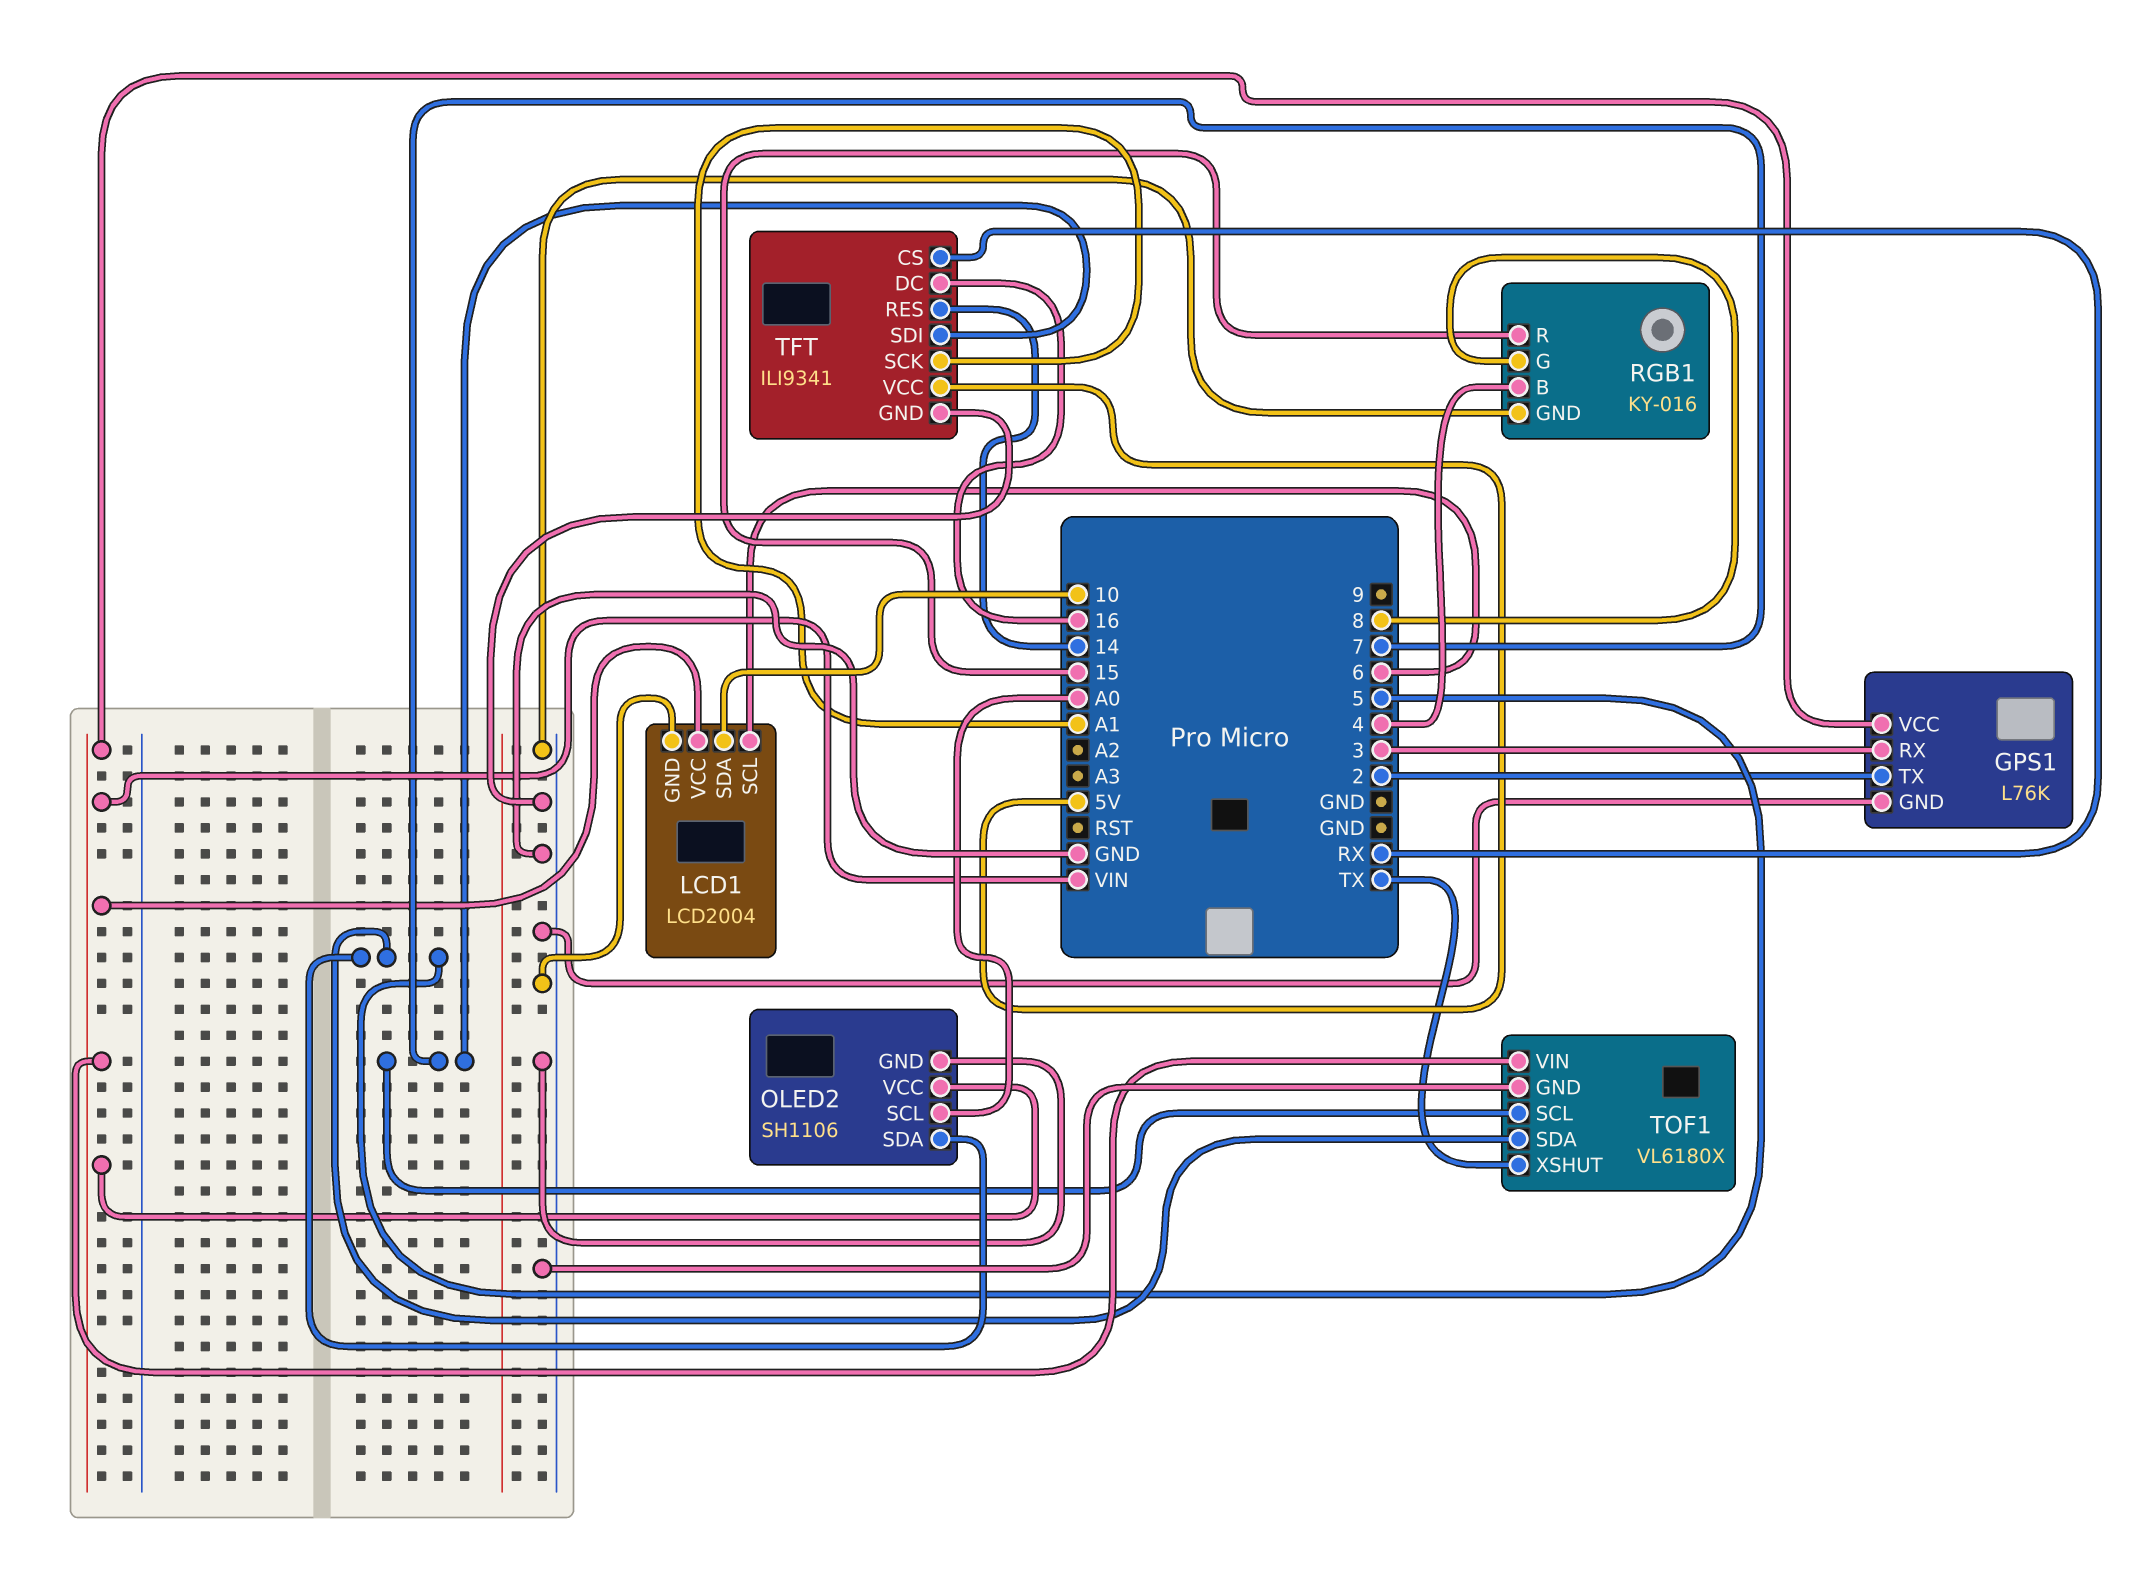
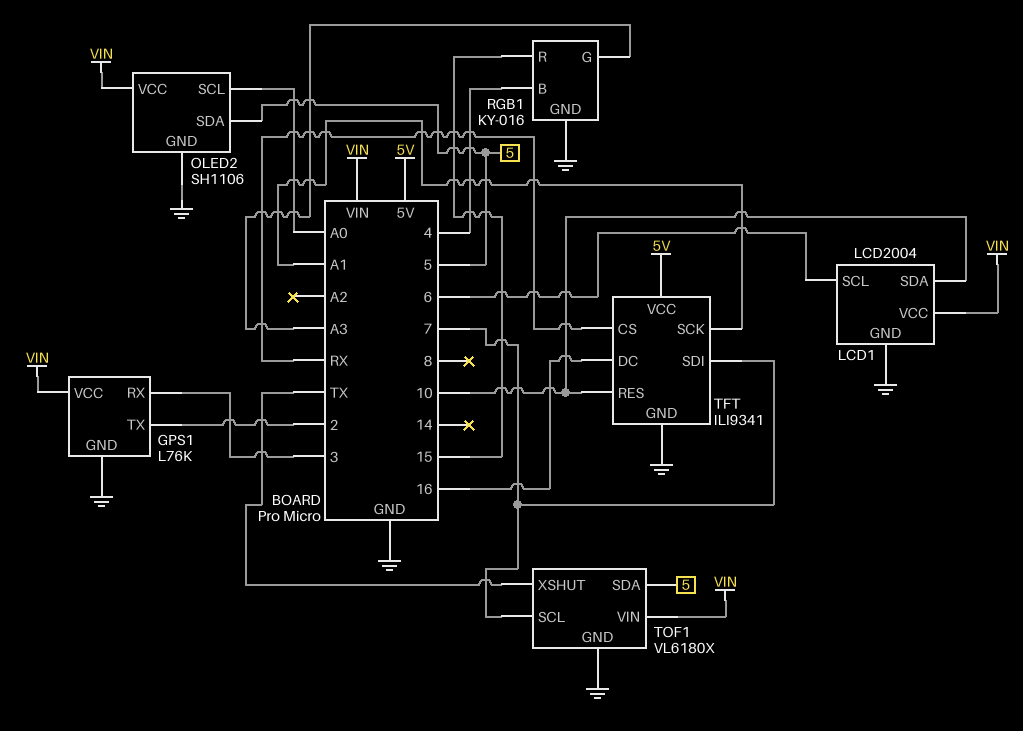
RGB1 pin G: 8 -> A3
TFT pin RES: 14 -> 10

